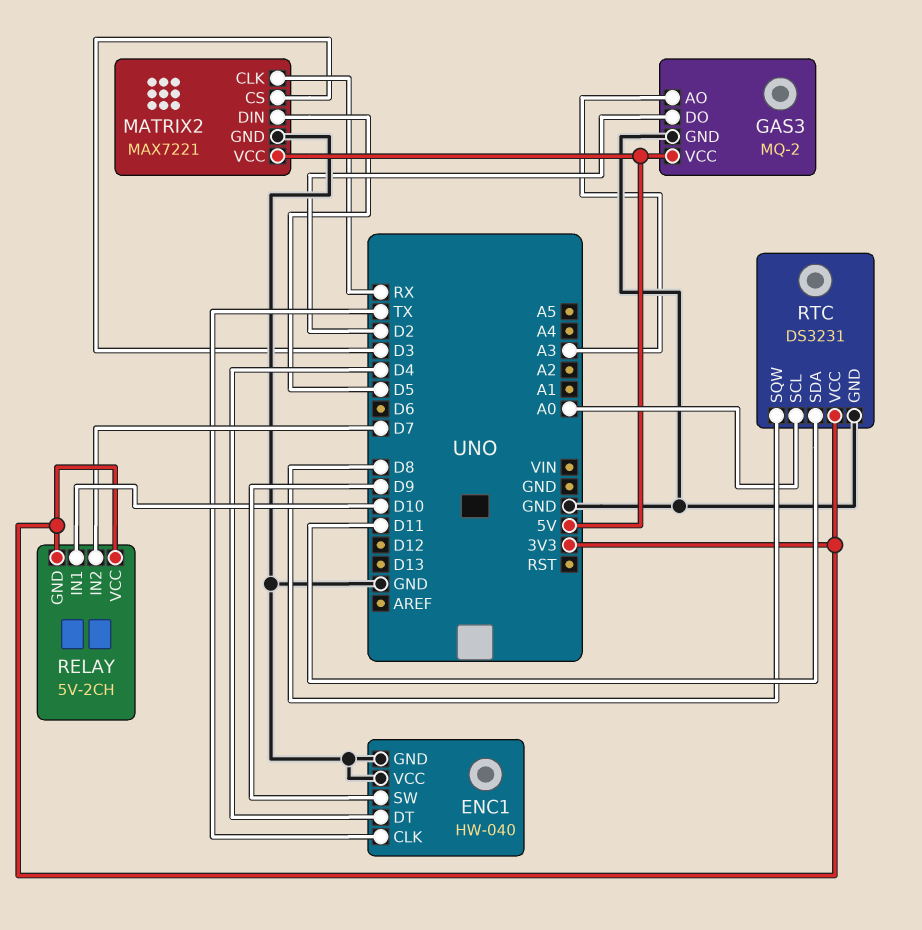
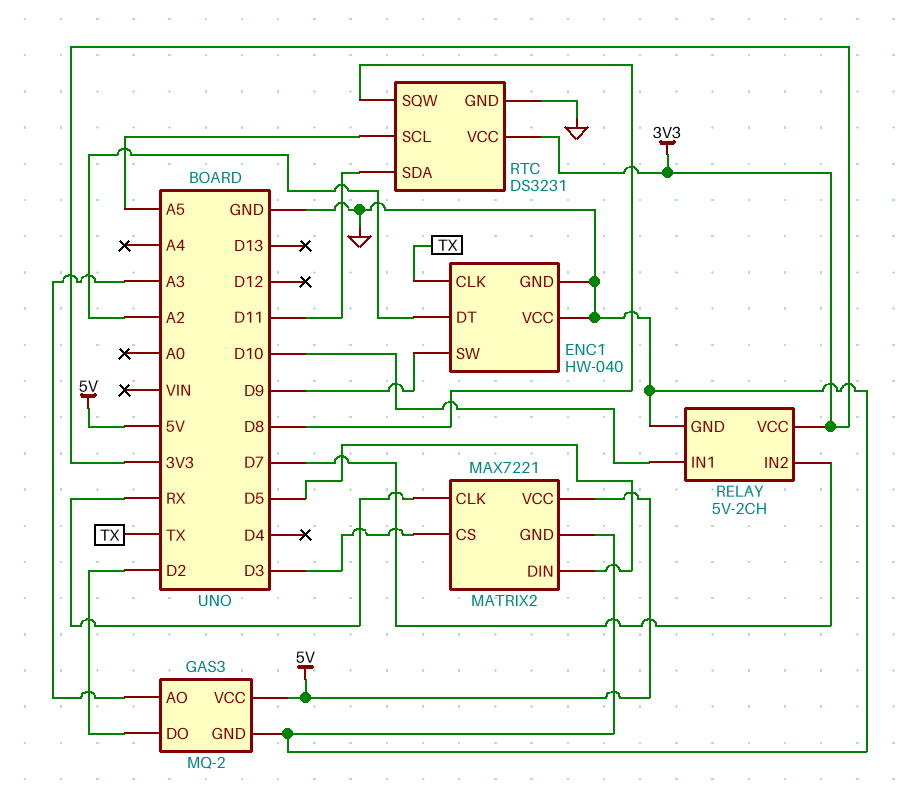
ENC1 pin DT: D4 -> A2
RELAY pin GND: 3V3 -> GND
RTC pin SCL: A0 -> A5

